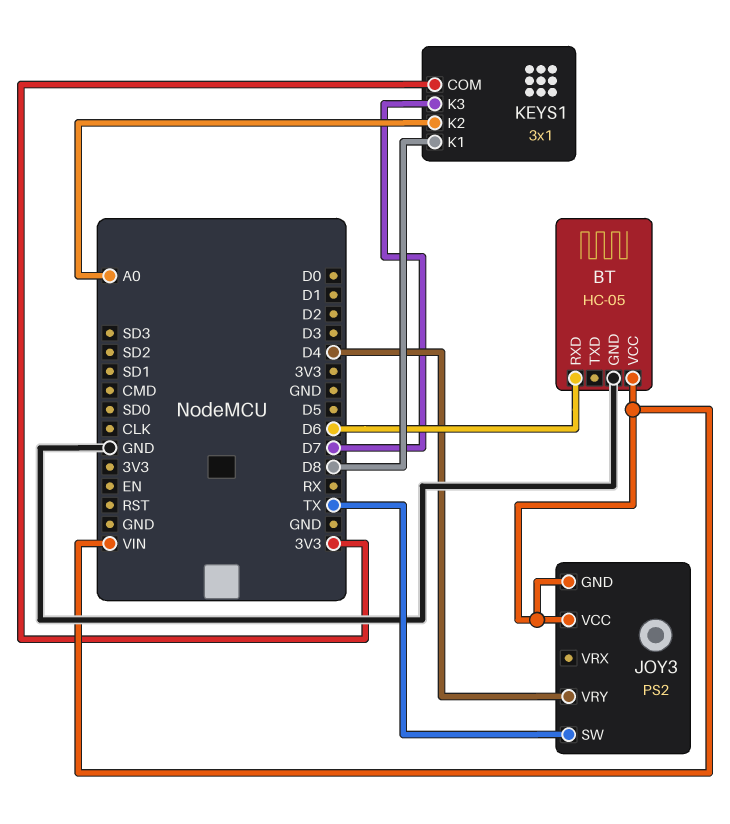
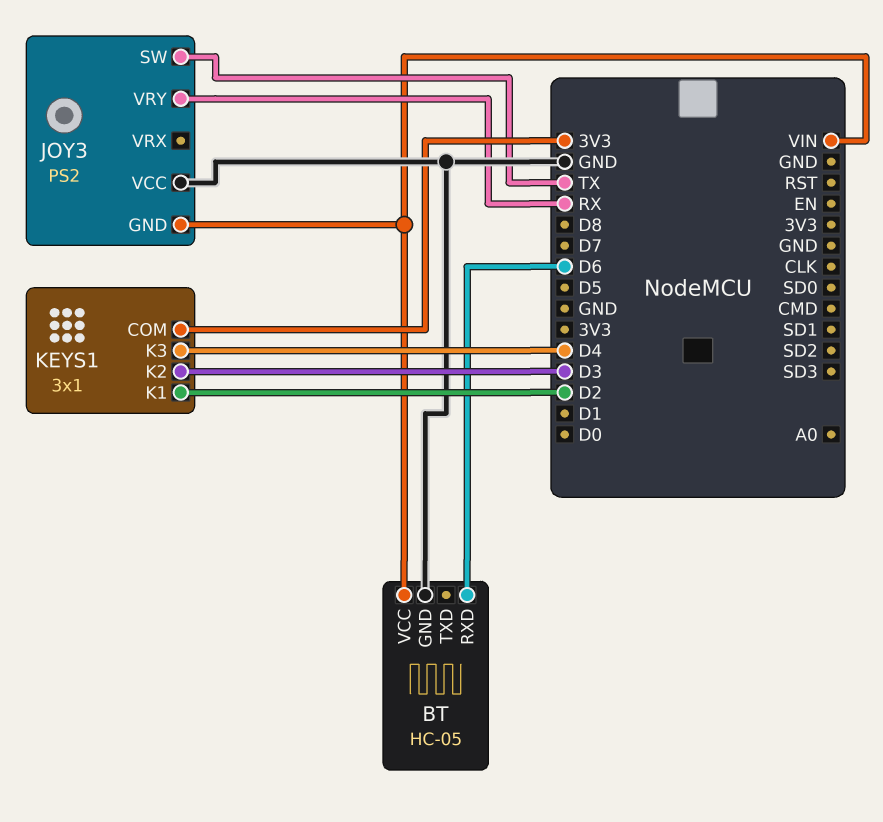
JOY3 pin VCC: VIN -> GND
JOY3 pin VRY: D4 -> RX
KEYS1 pin K1: D8 -> D2
KEYS1 pin K2: A0 -> D3
KEYS1 pin K3: D7 -> D4

